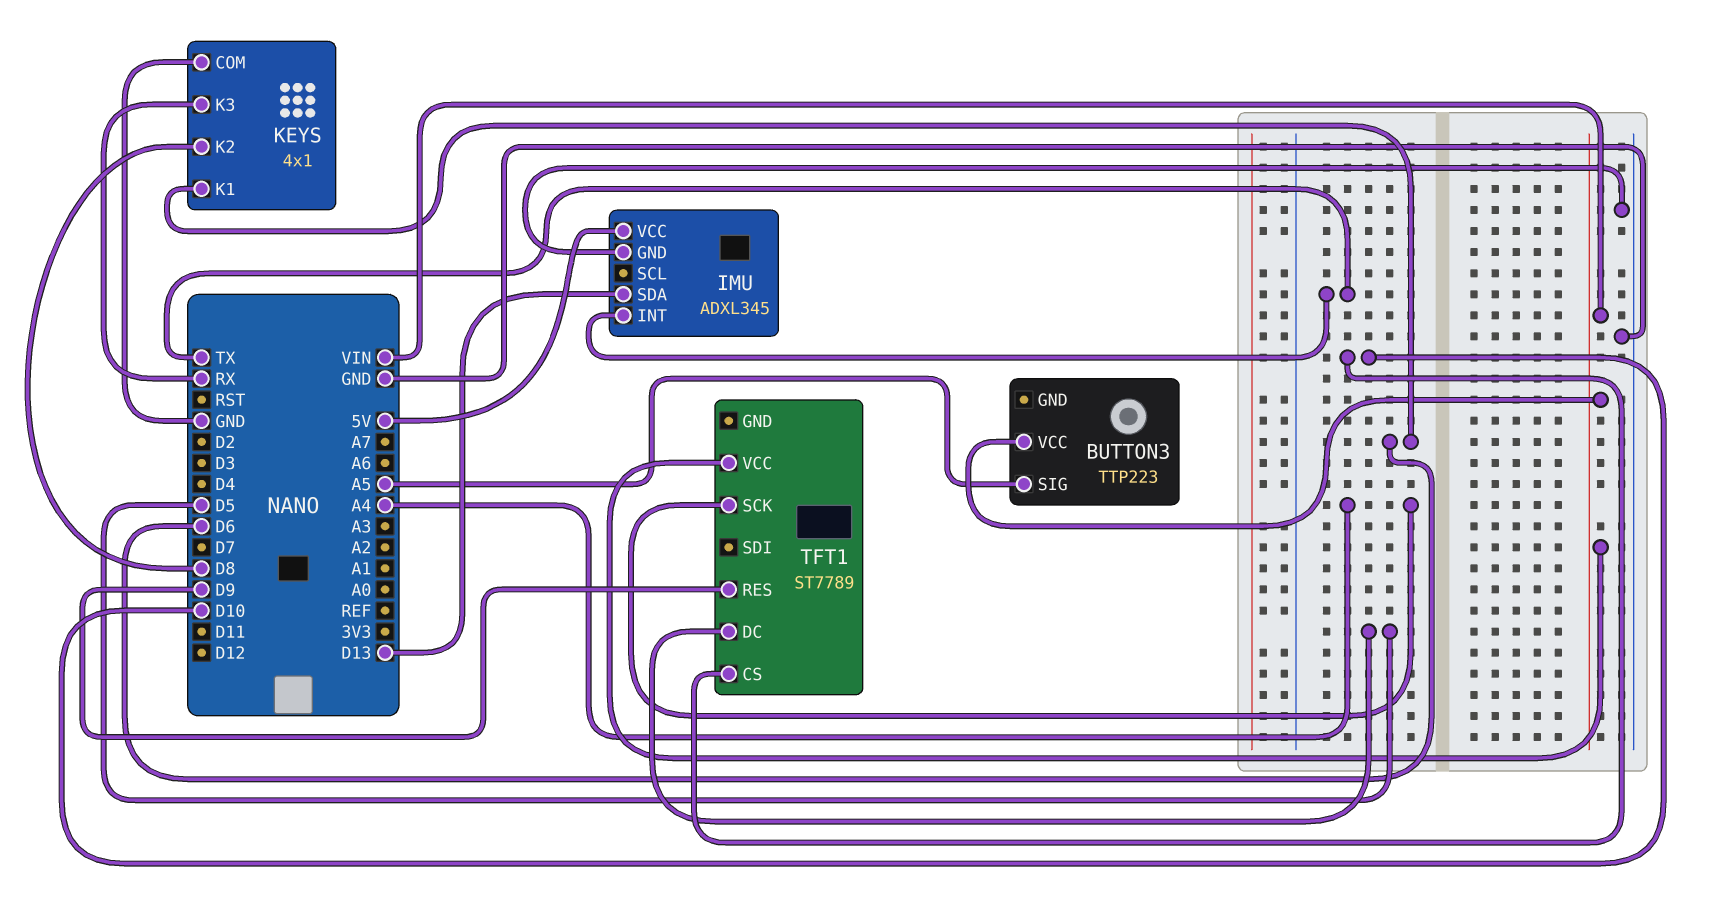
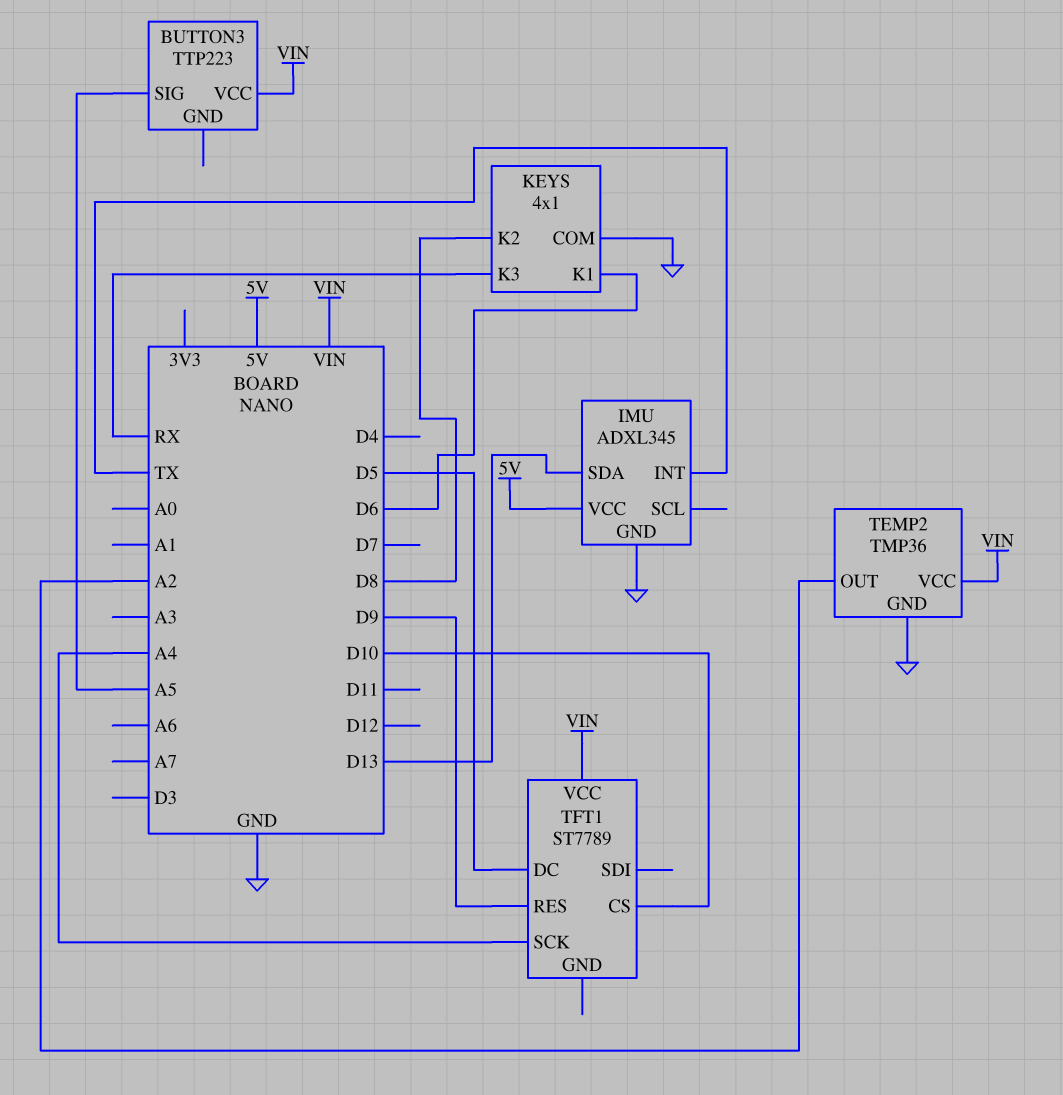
TEMP2: none -> TMP36
TEMP2 pin GND: none -> GND
TEMP2 pin OUT: none -> A2
TEMP2 pin VCC: none -> VIN

